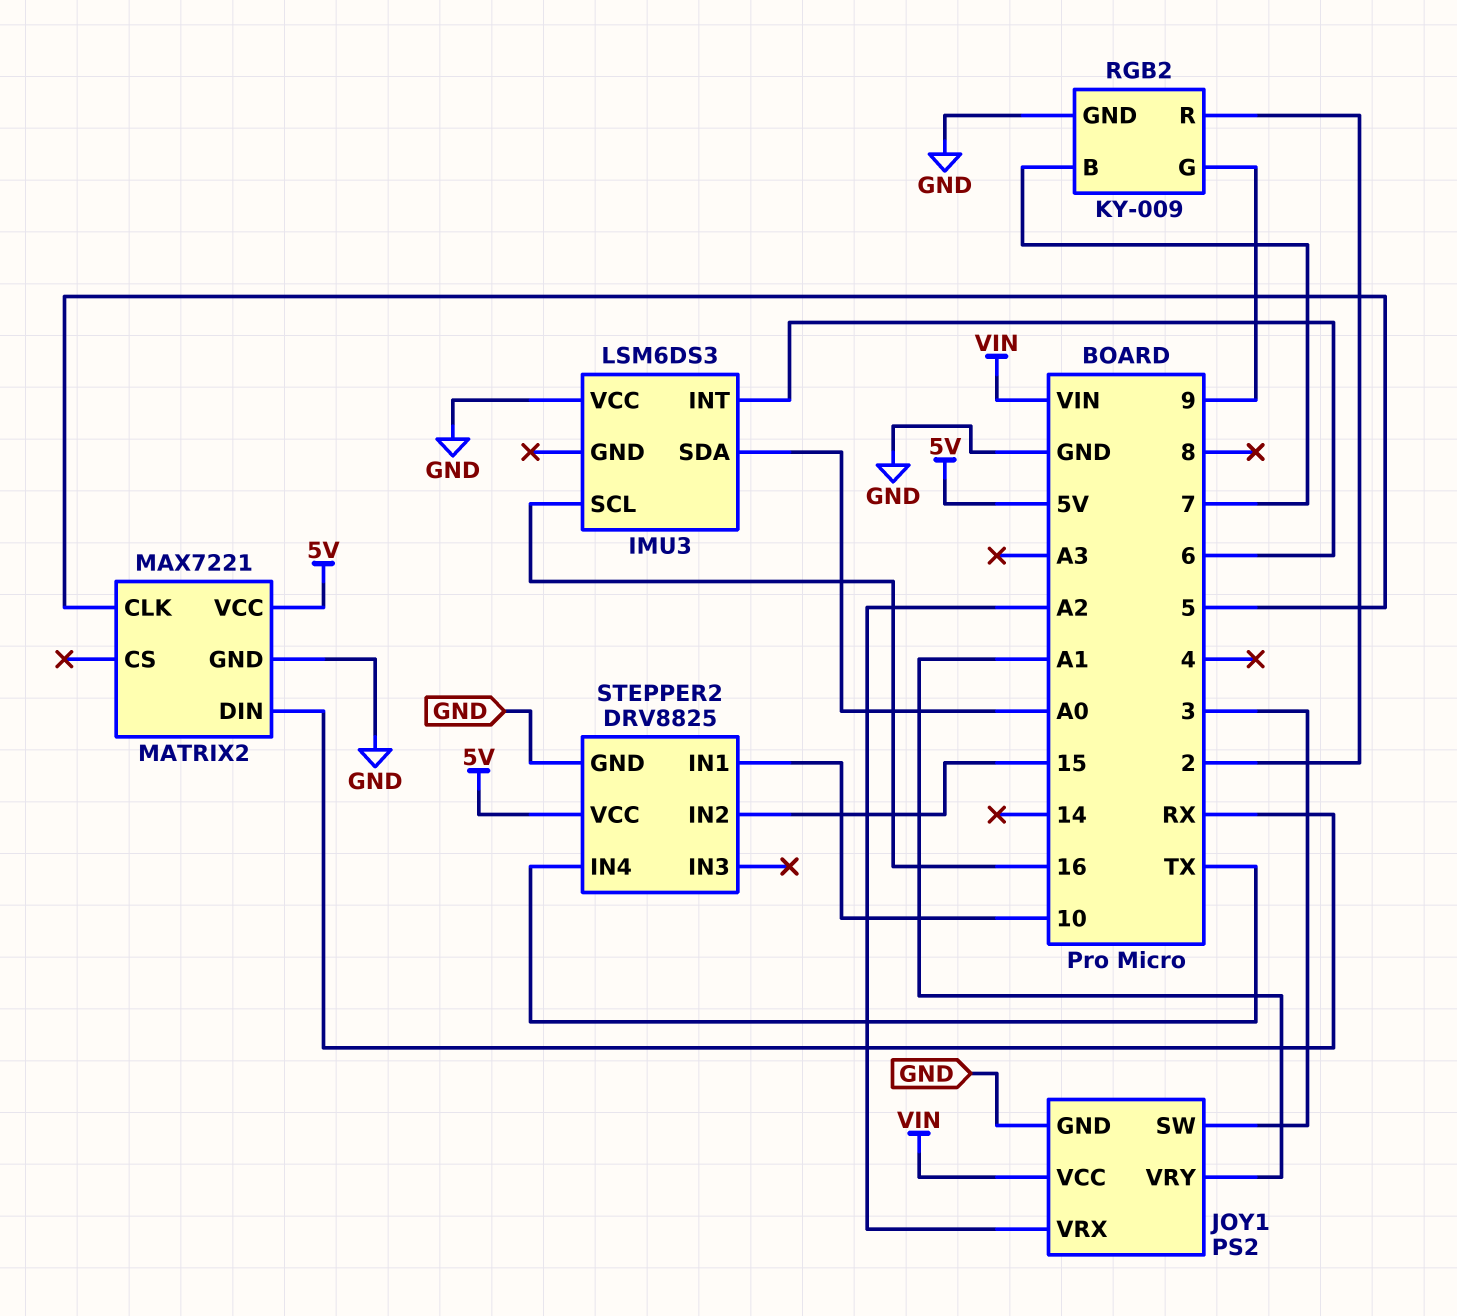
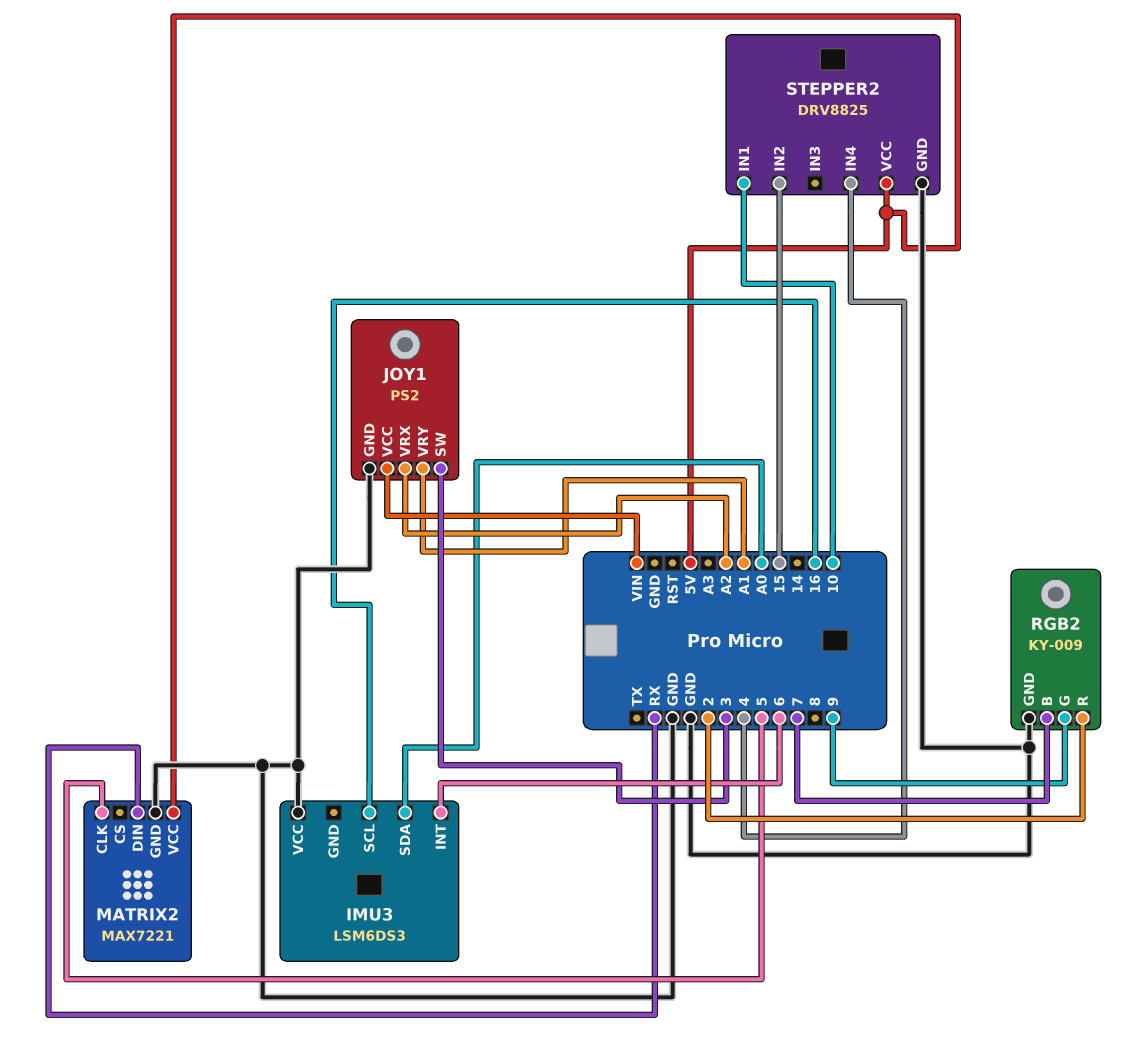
STEPPER2 pin IN4: TX -> 4

